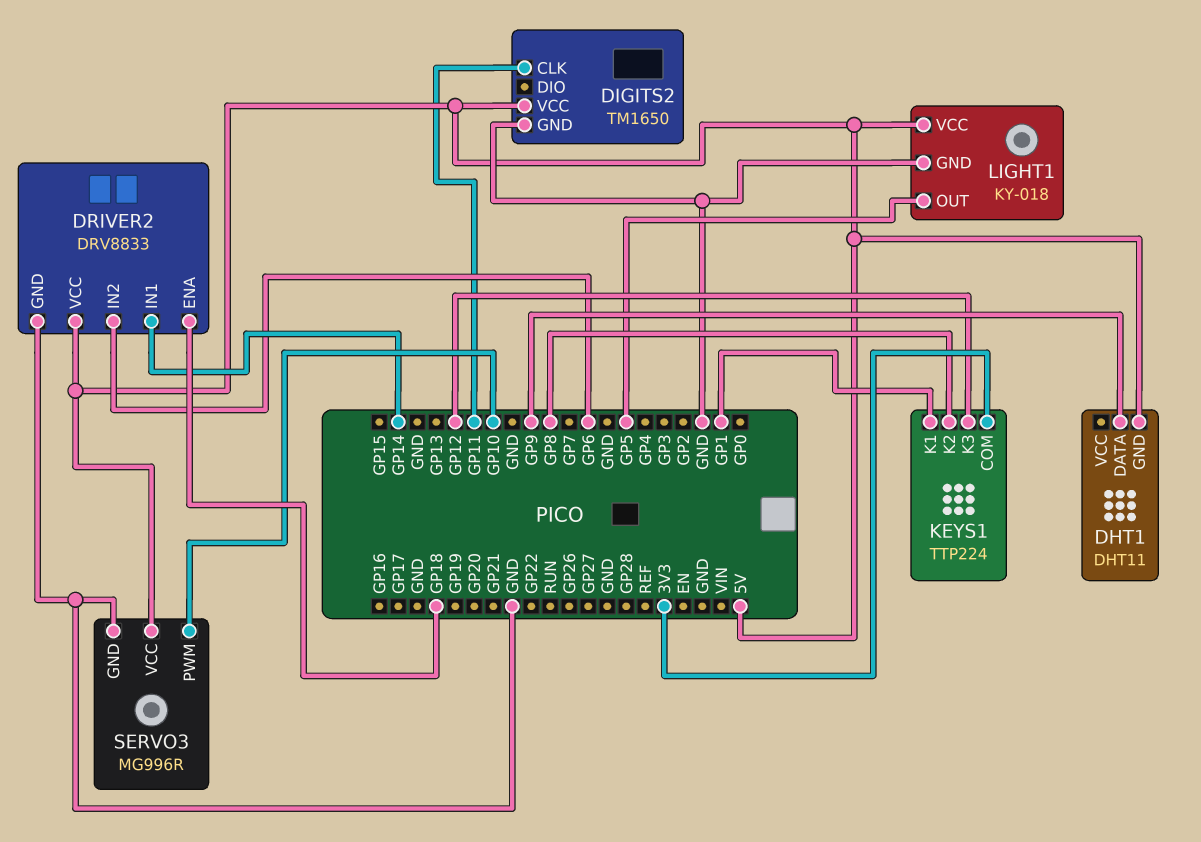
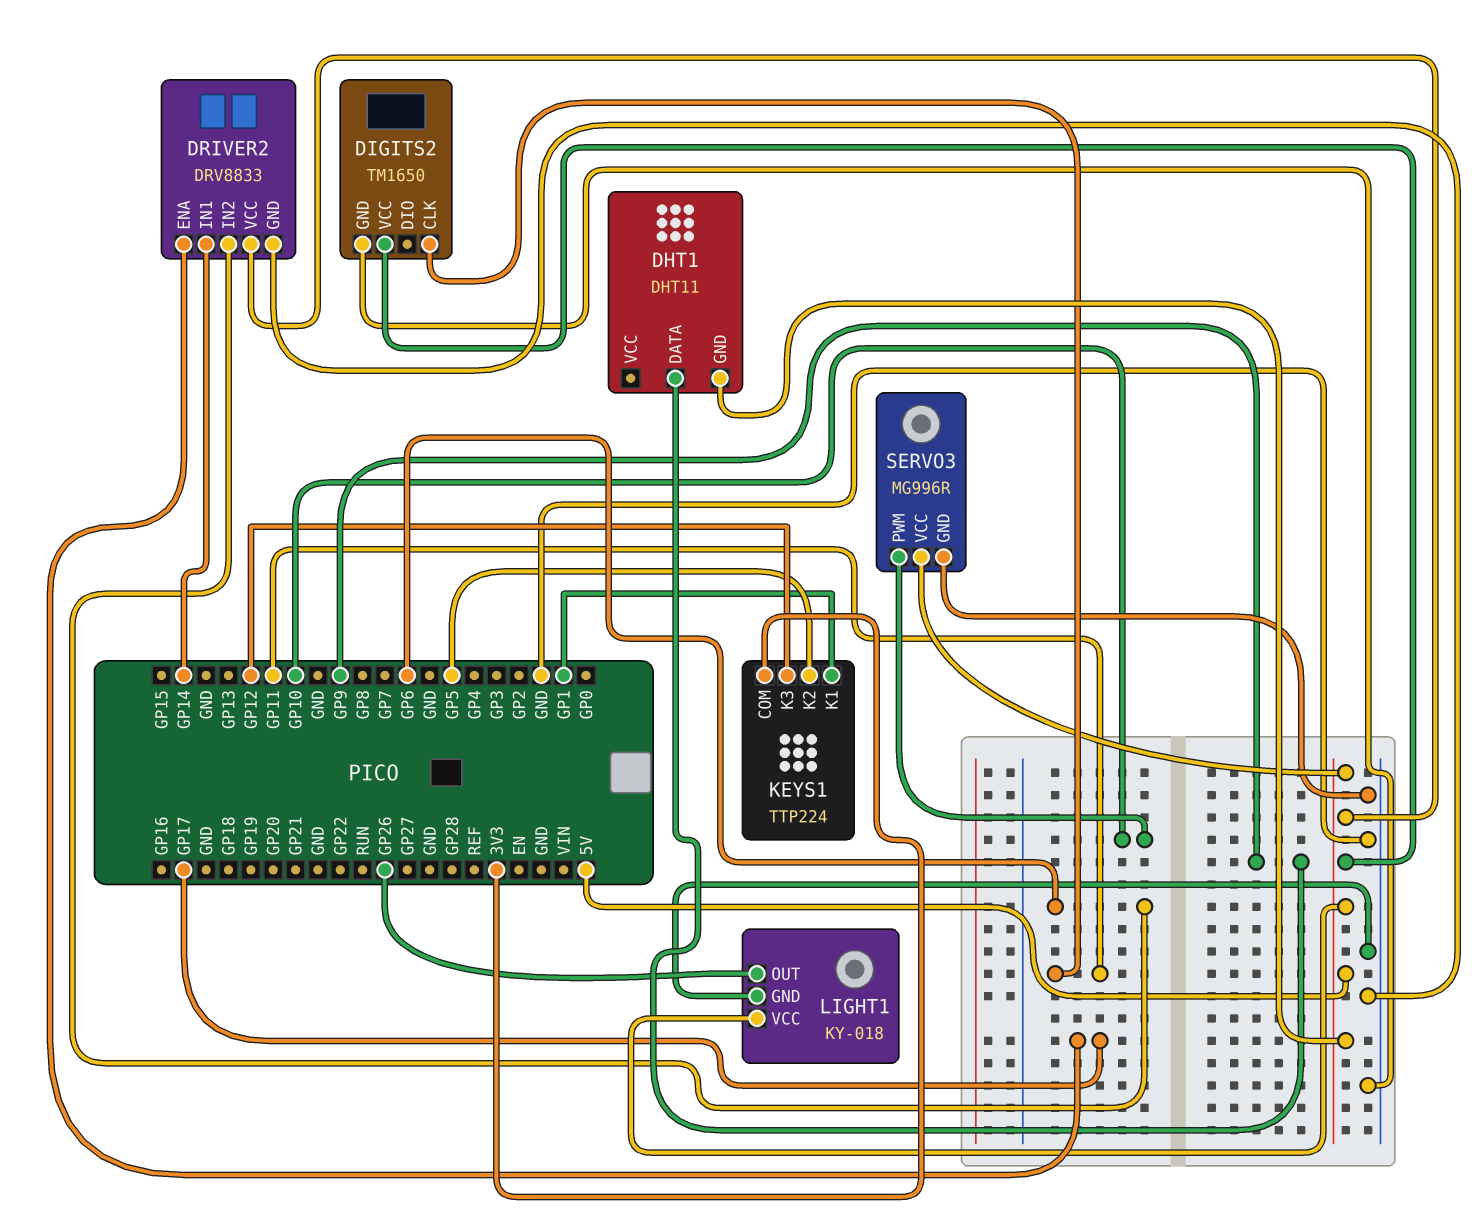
DRIVER2 pin ENA: GP18 -> GP17
KEYS1 pin K2: GP8 -> GP5
LIGHT1 pin OUT: GP5 -> GP26

